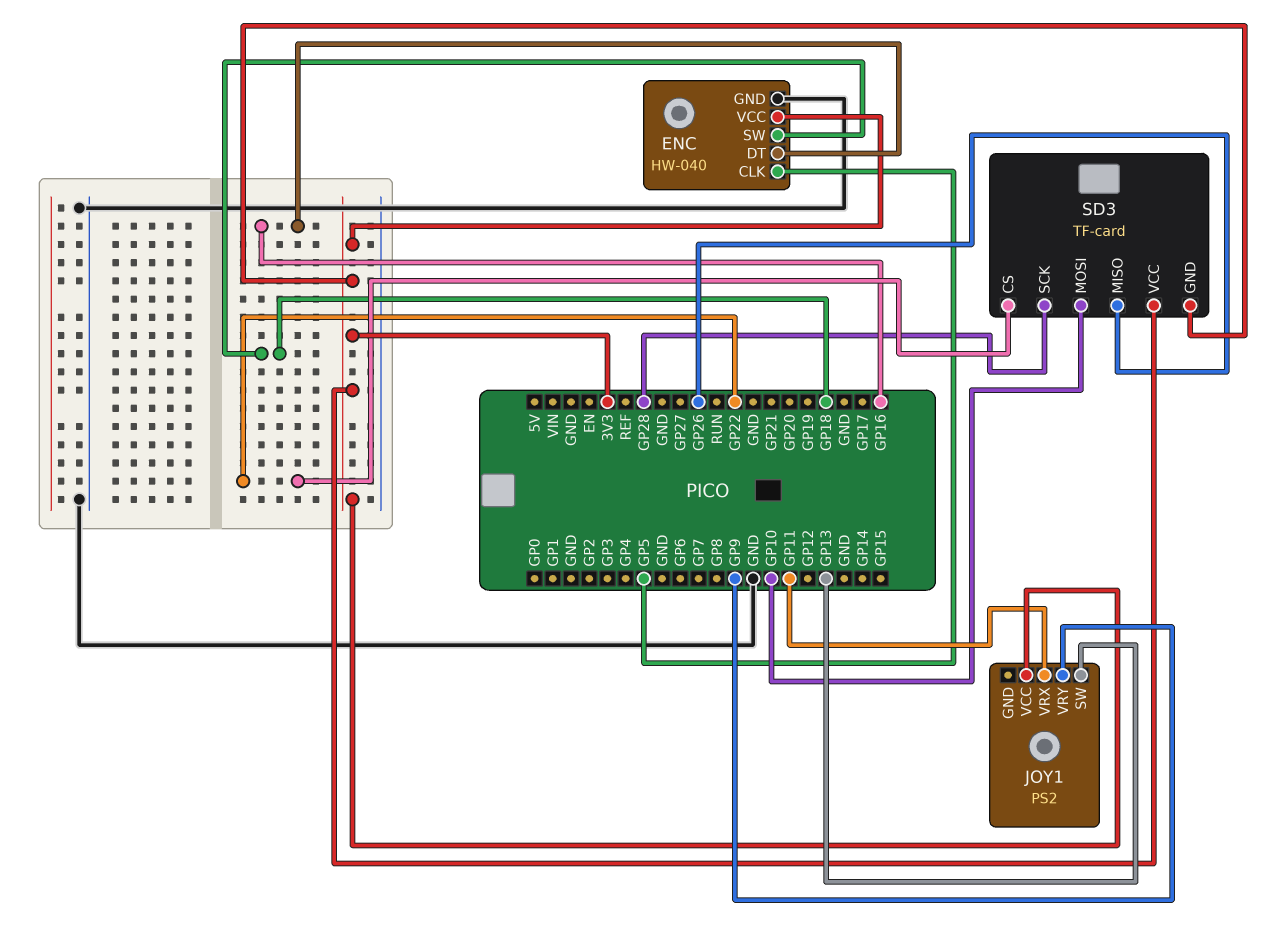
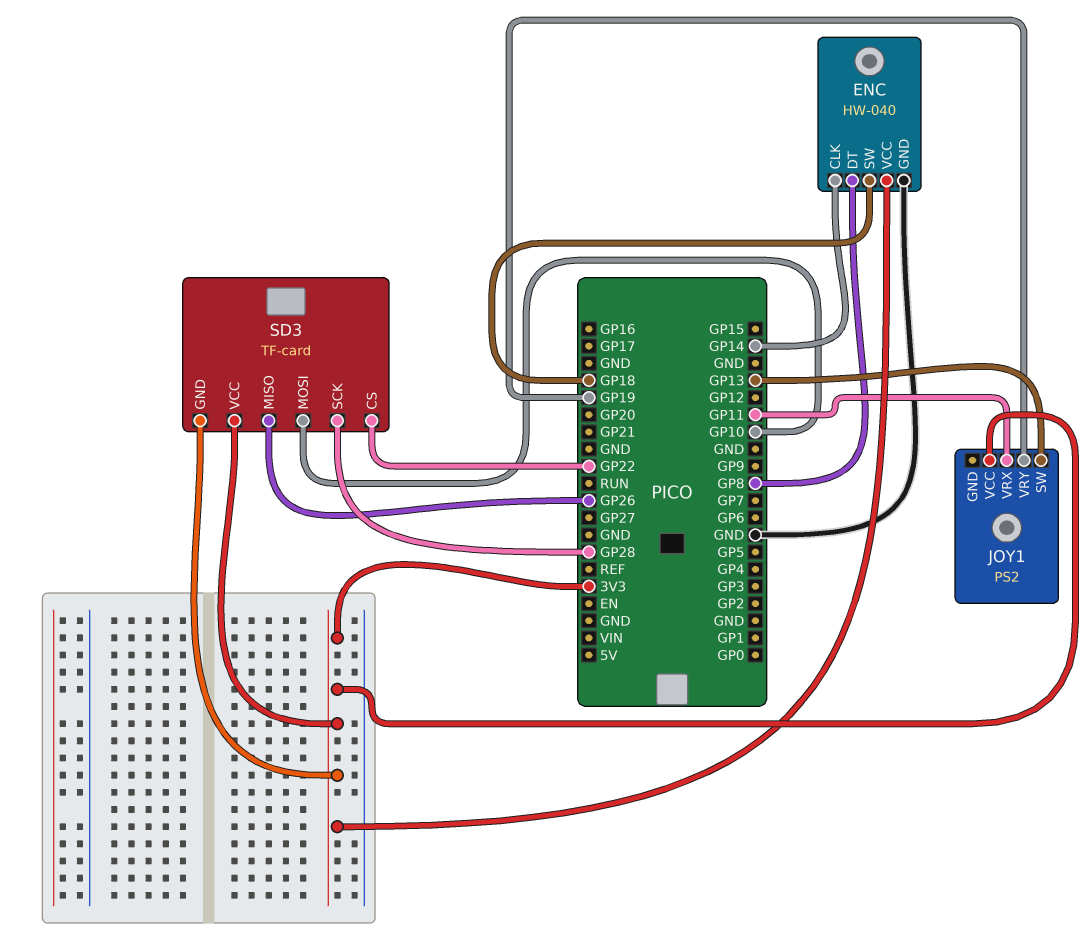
ENC pin CLK: GP5 -> GP14
ENC pin DT: GP16 -> GP8
JOY1 pin VRY: GP9 -> GP19

